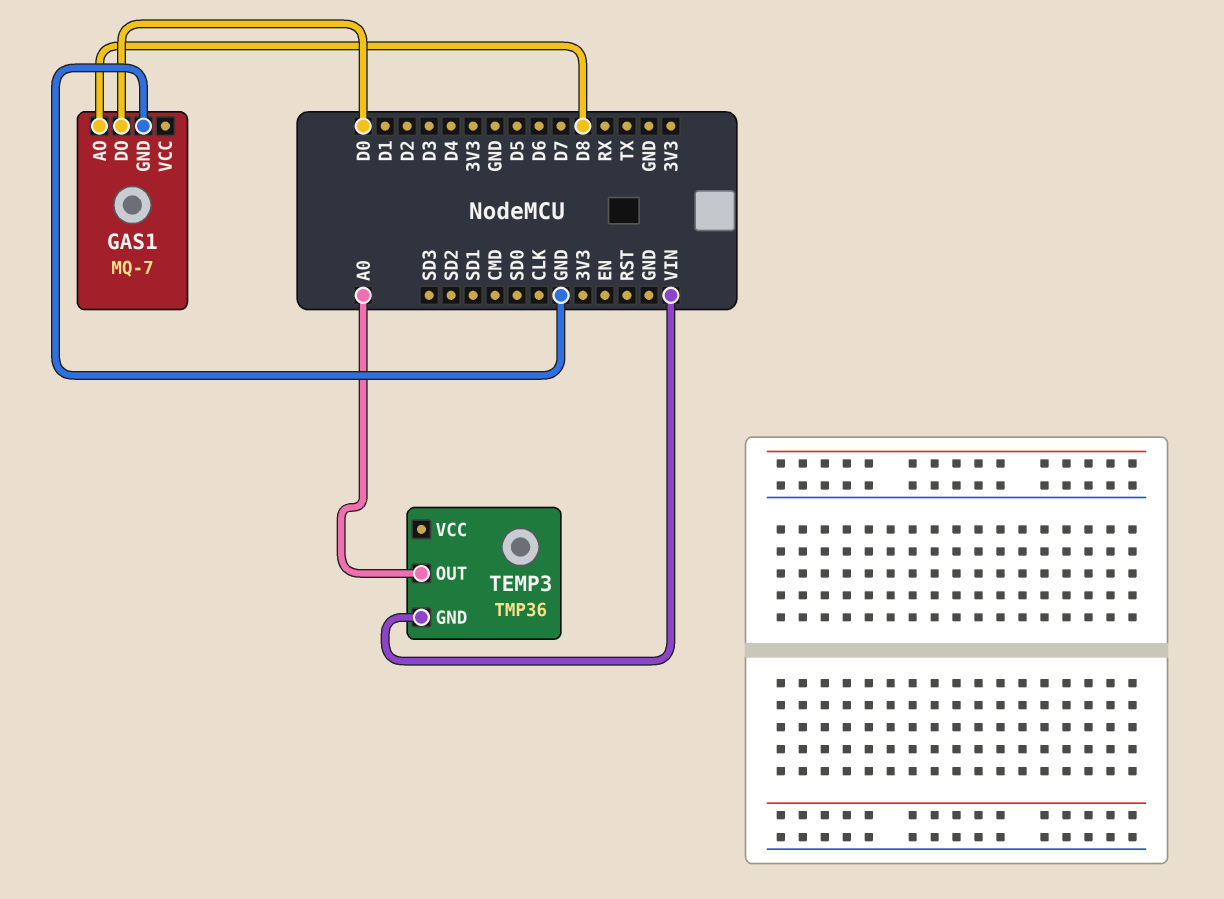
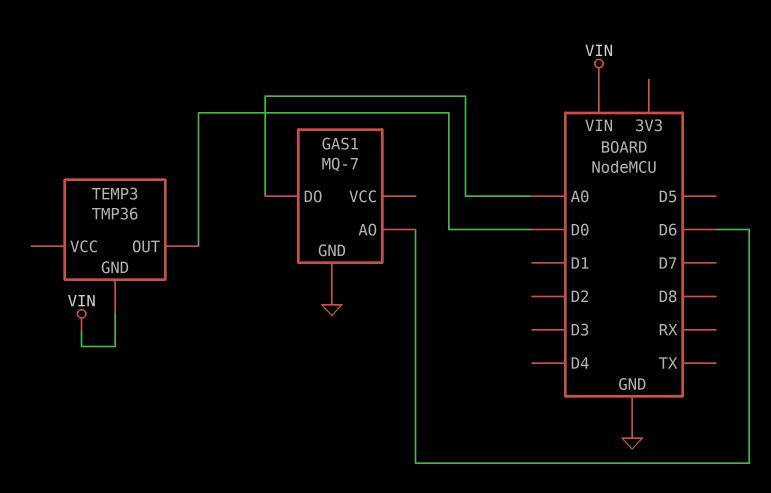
GAS1 pin AO: D8 -> D6
GAS1 pin DO: D0 -> A0
TEMP3 pin OUT: A0 -> D0

